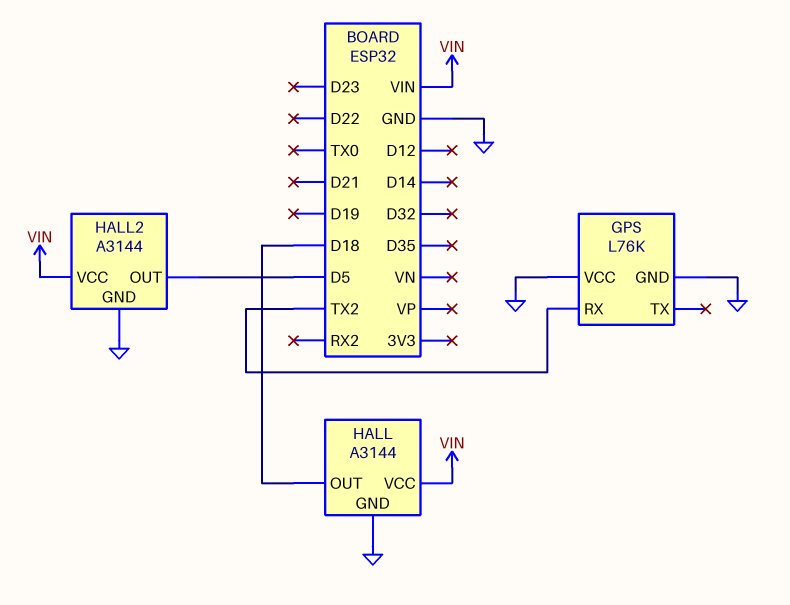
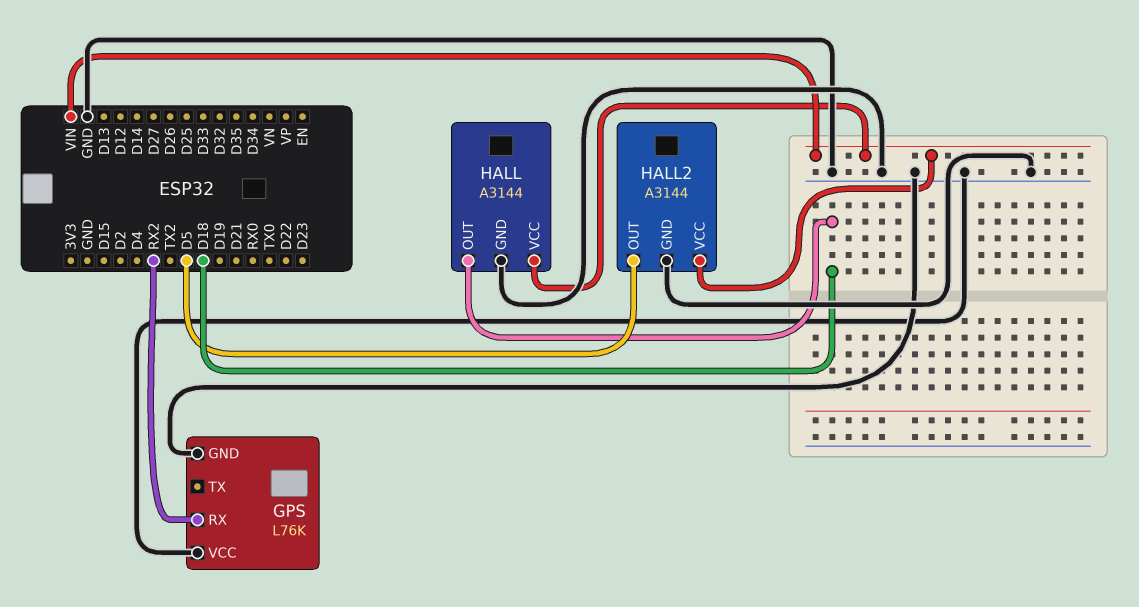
GPS pin RX: TX2 -> RX2

